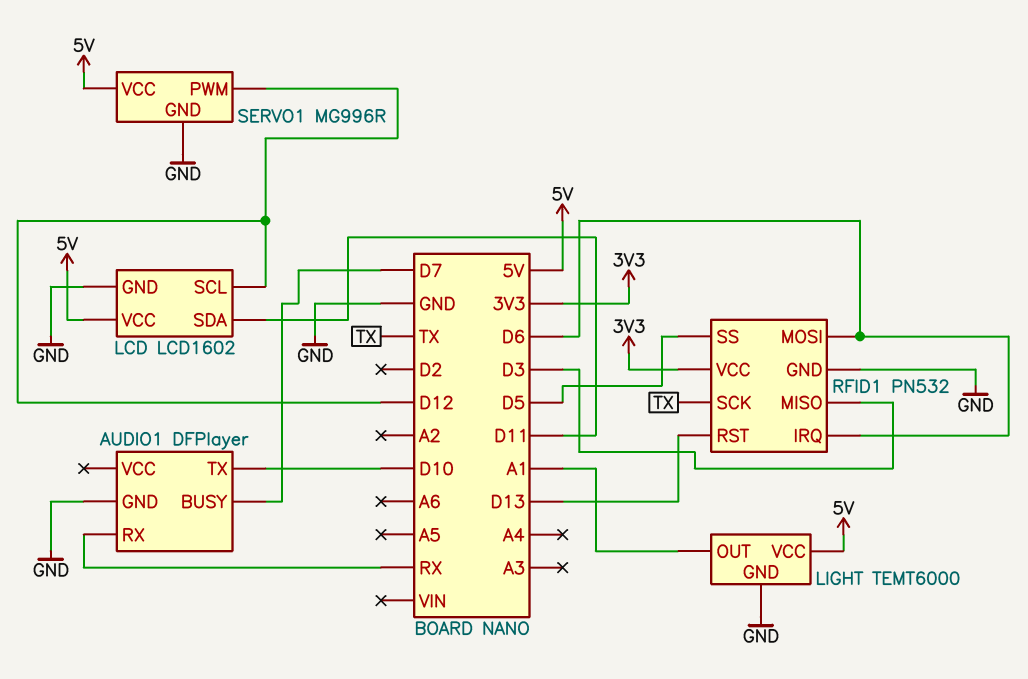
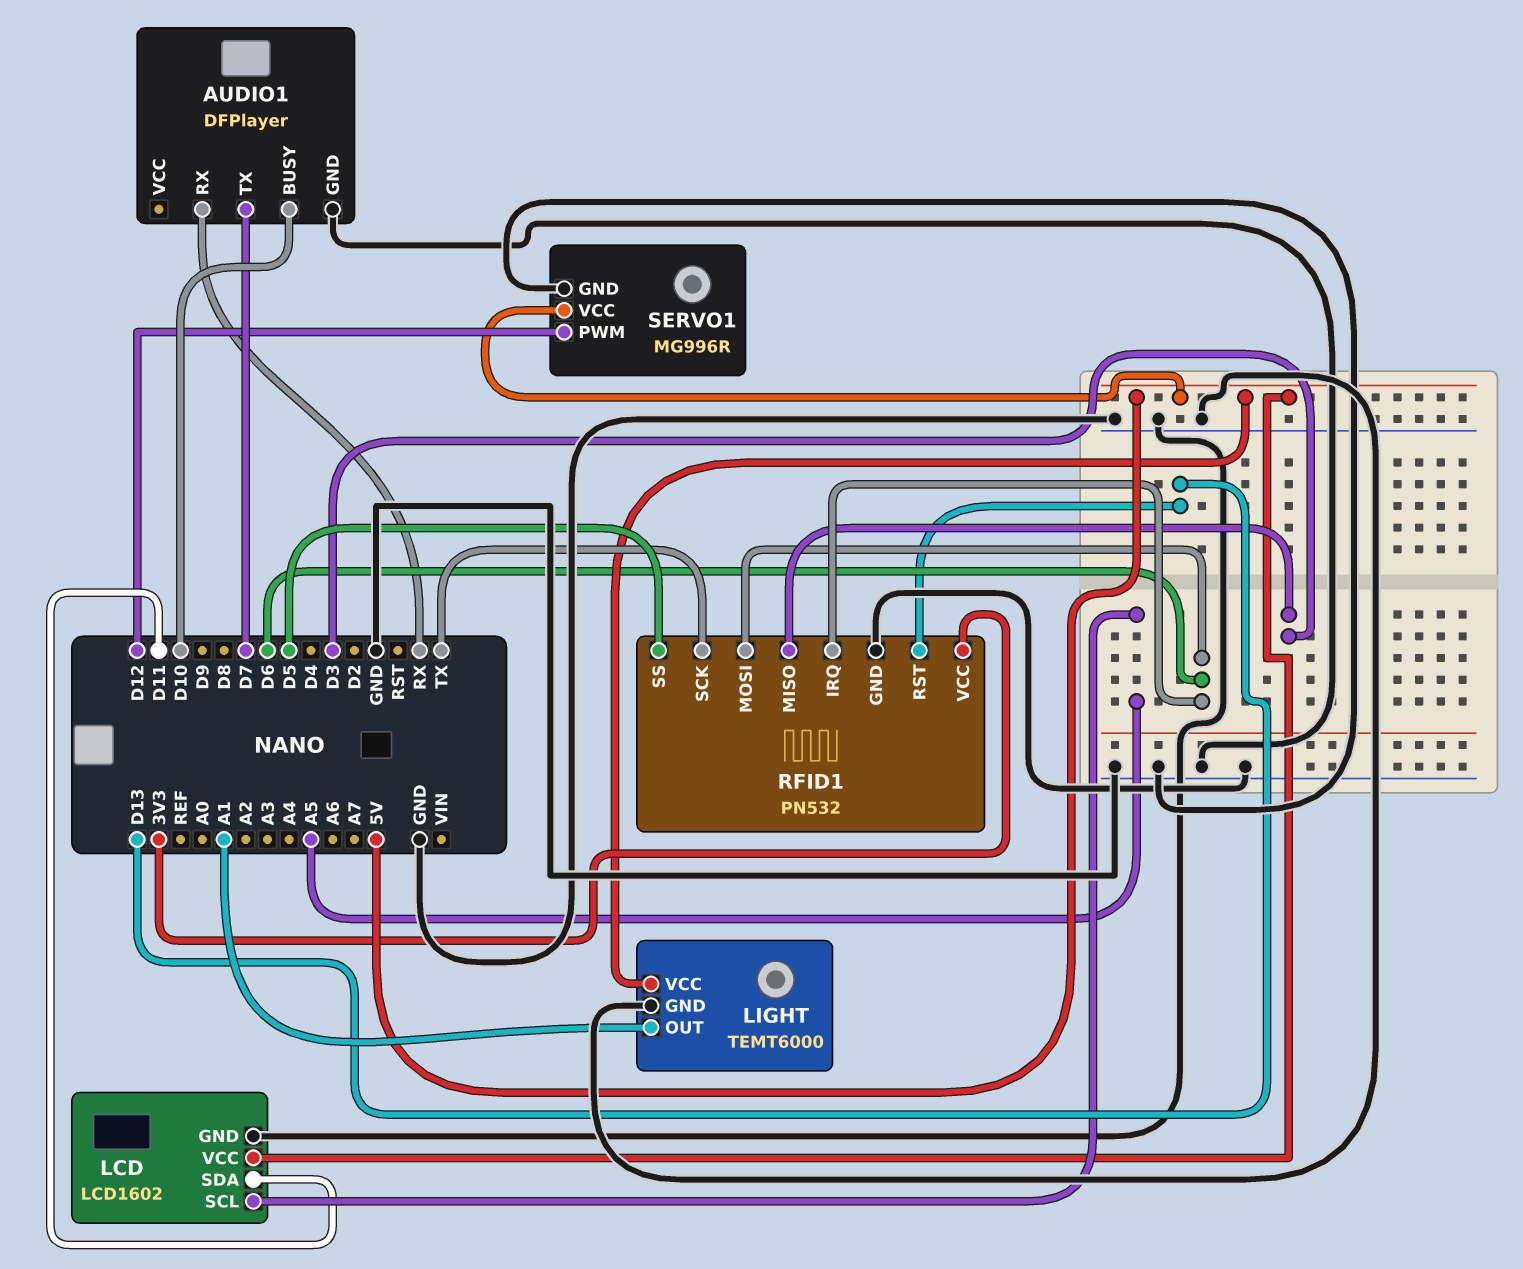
AUDIO1 pin BUSY: D7 -> D10
AUDIO1 pin TX: D10 -> D7
LCD pin SCL: D12 -> A5

